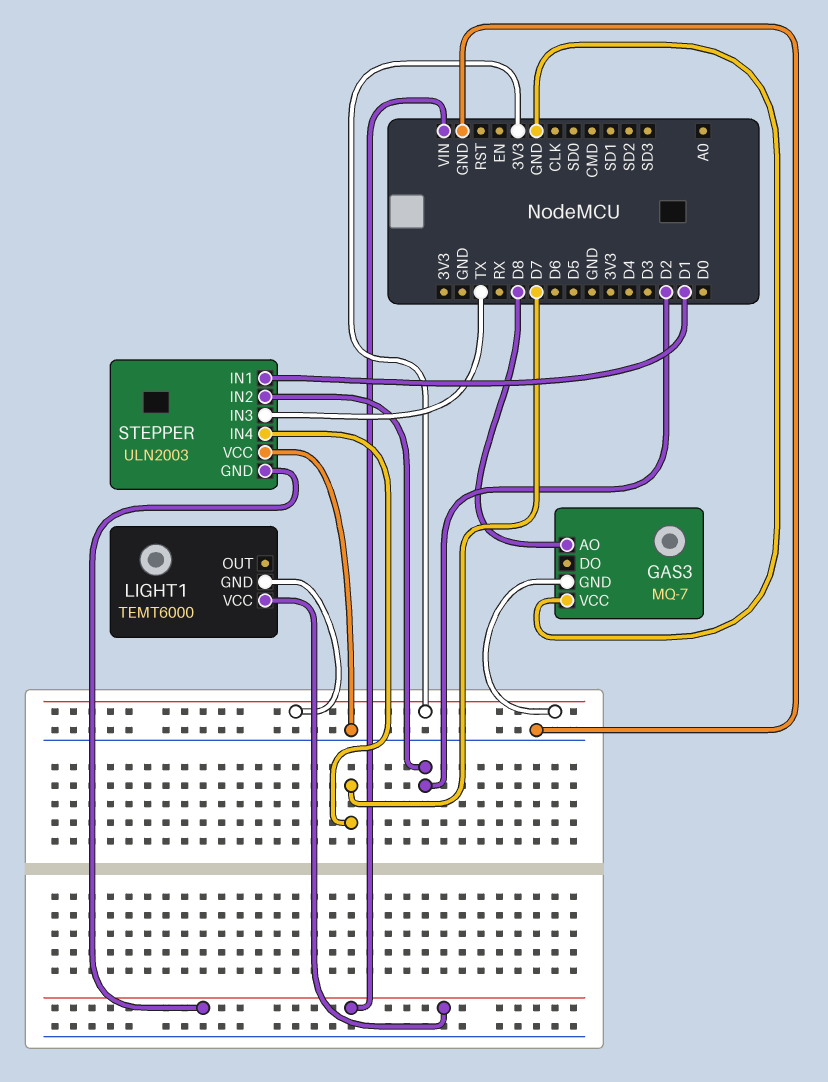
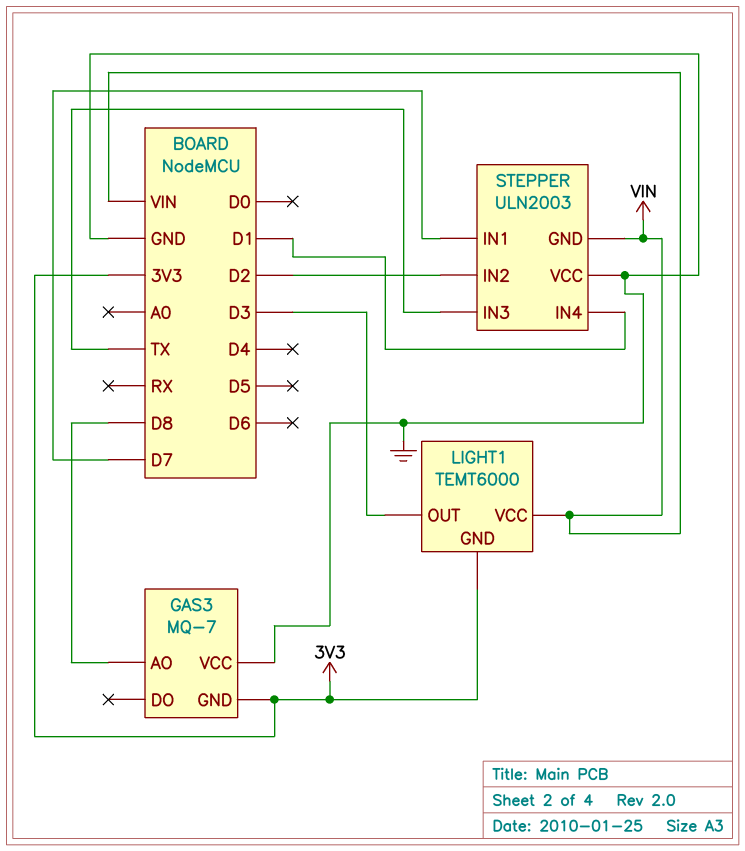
LIGHT1 pin OUT: none -> D3
STEPPER pin IN1: D1 -> D7
STEPPER pin IN4: D7 -> D1

